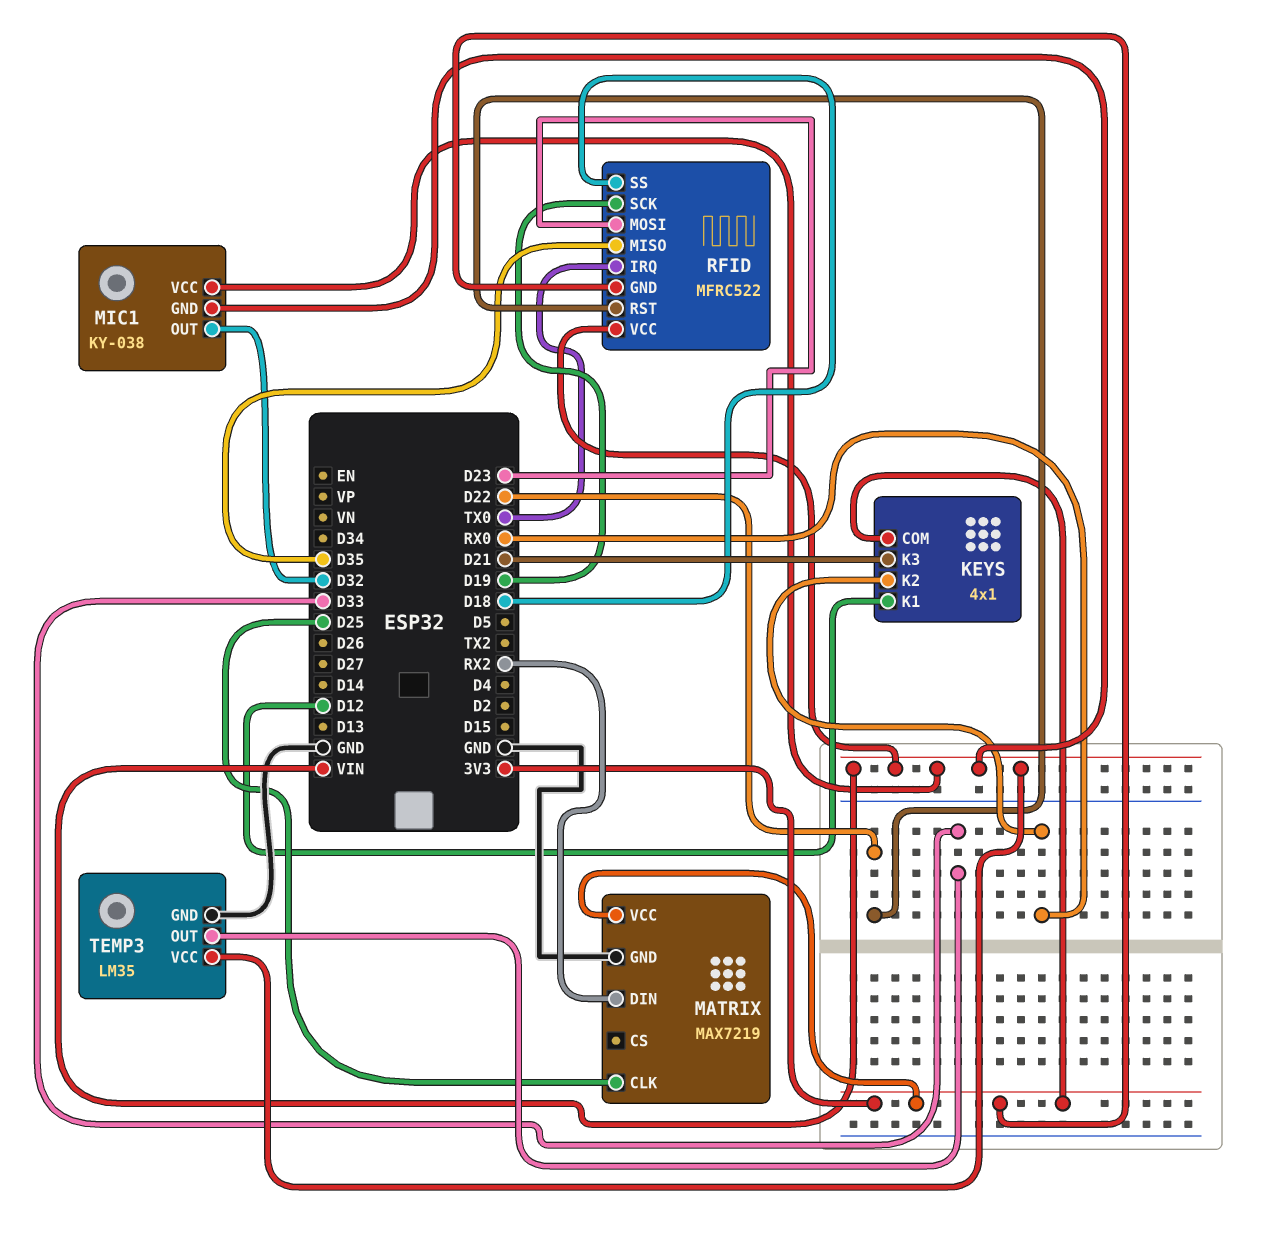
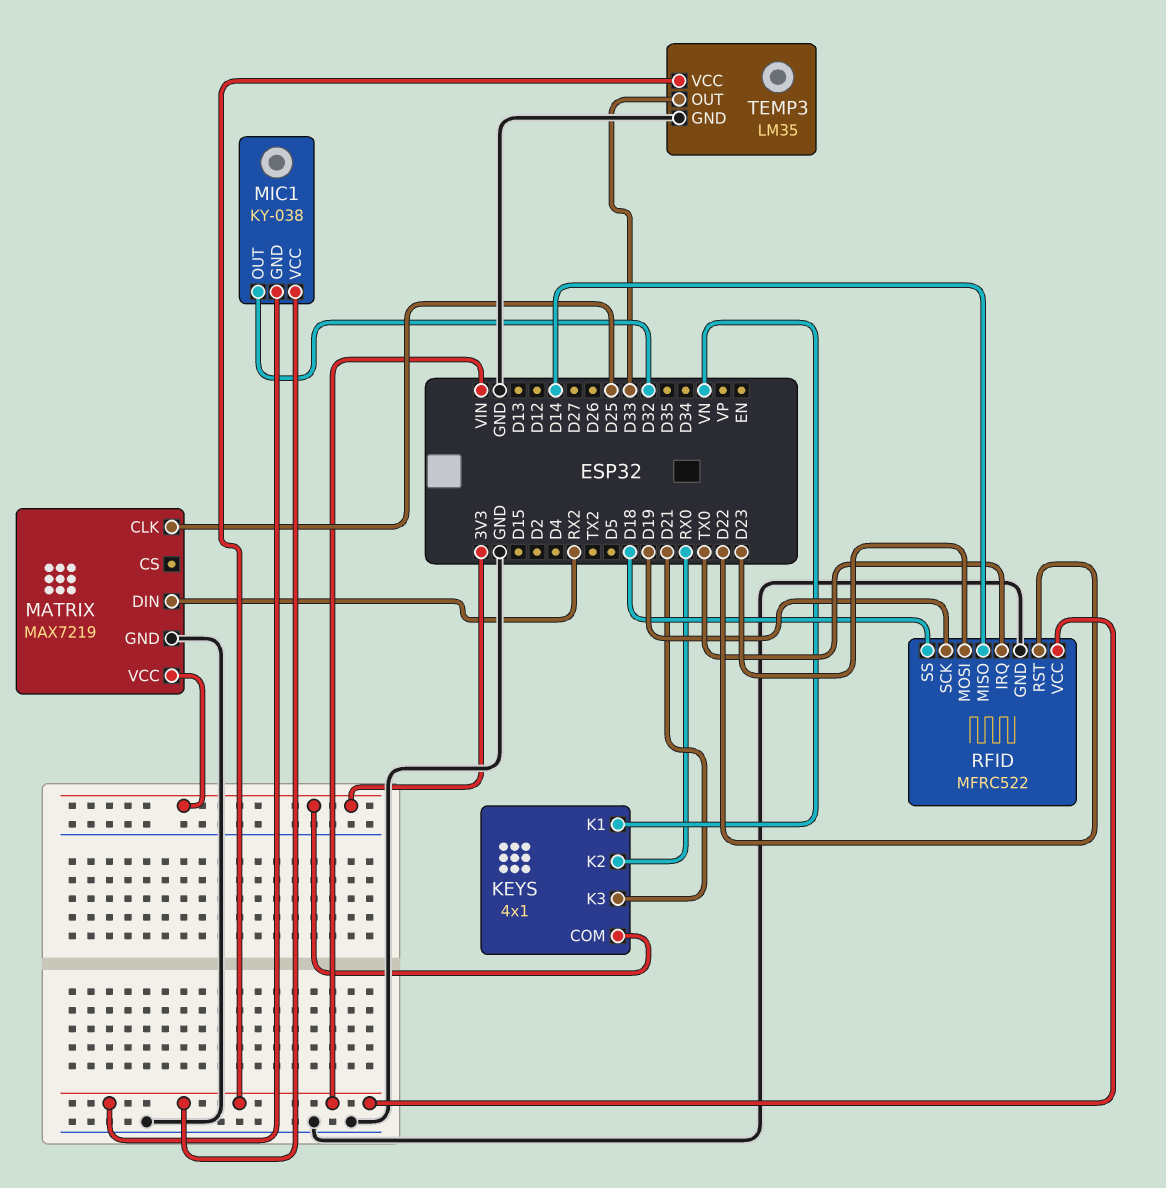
KEYS pin K1: D12 -> VN
RFID pin GND: 3V3 -> GND
RFID pin MISO: D35 -> D14

